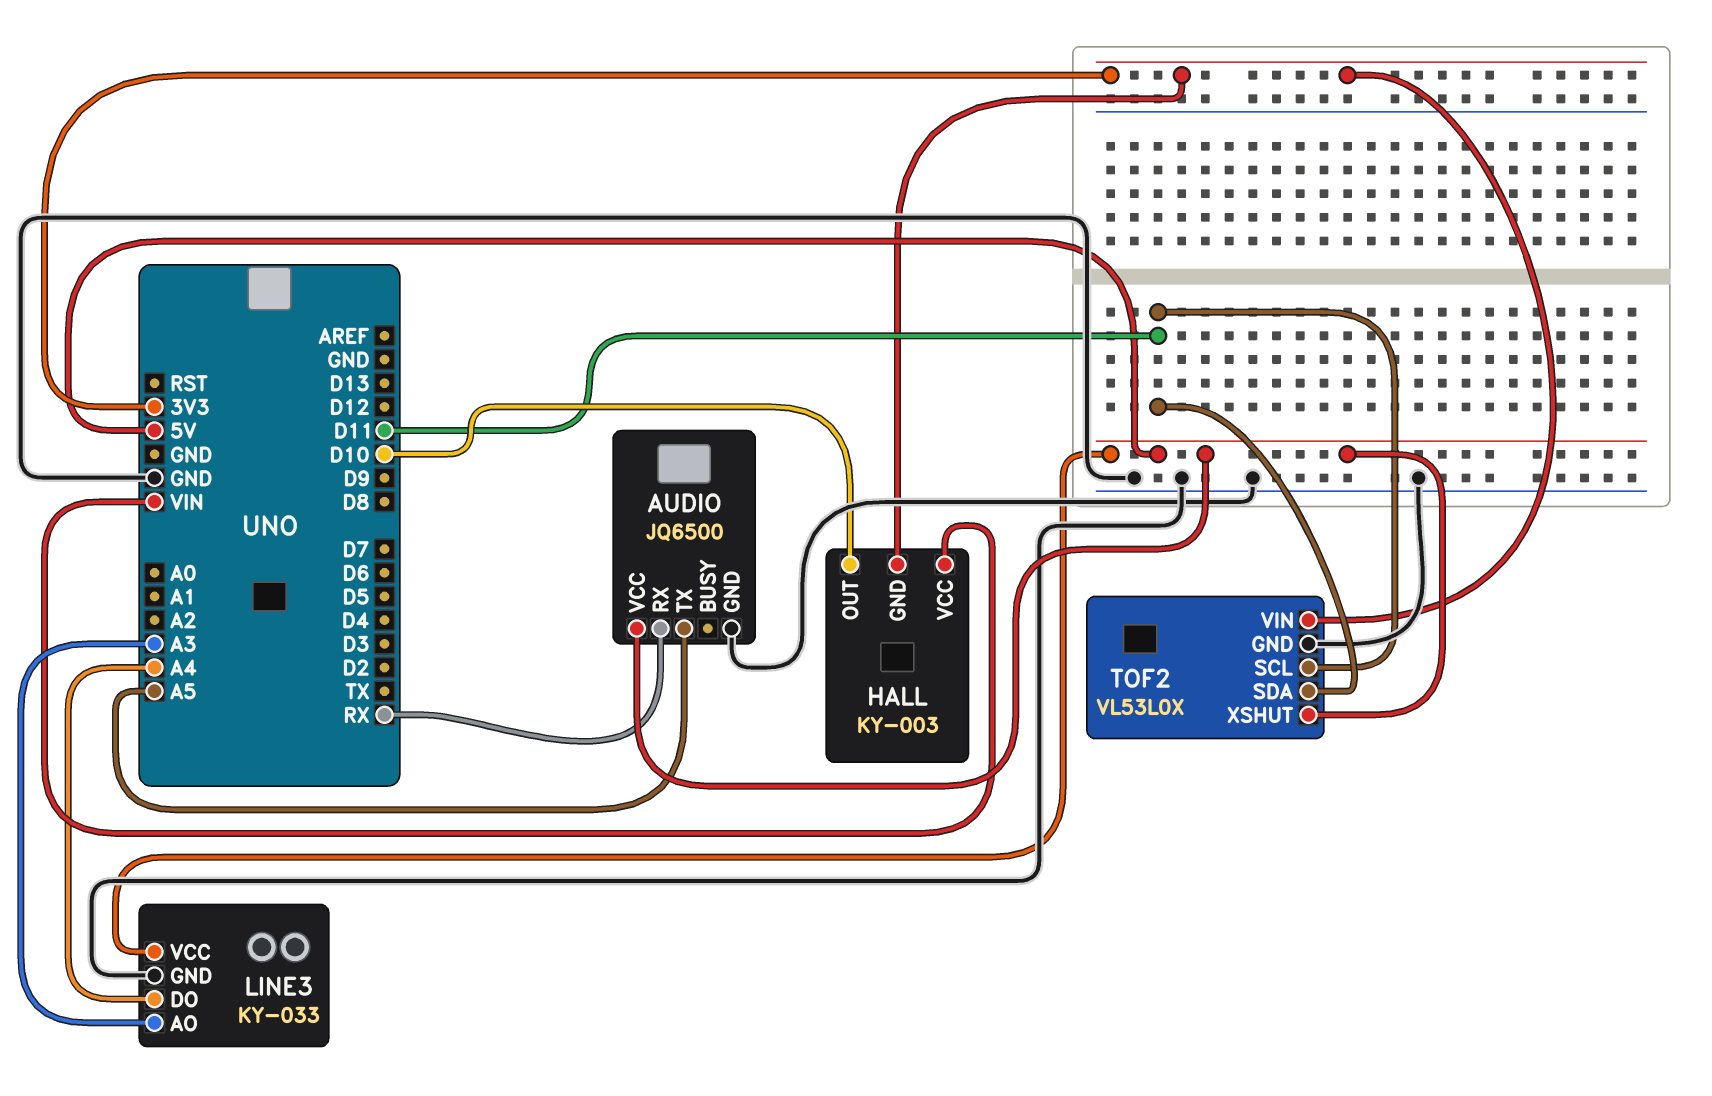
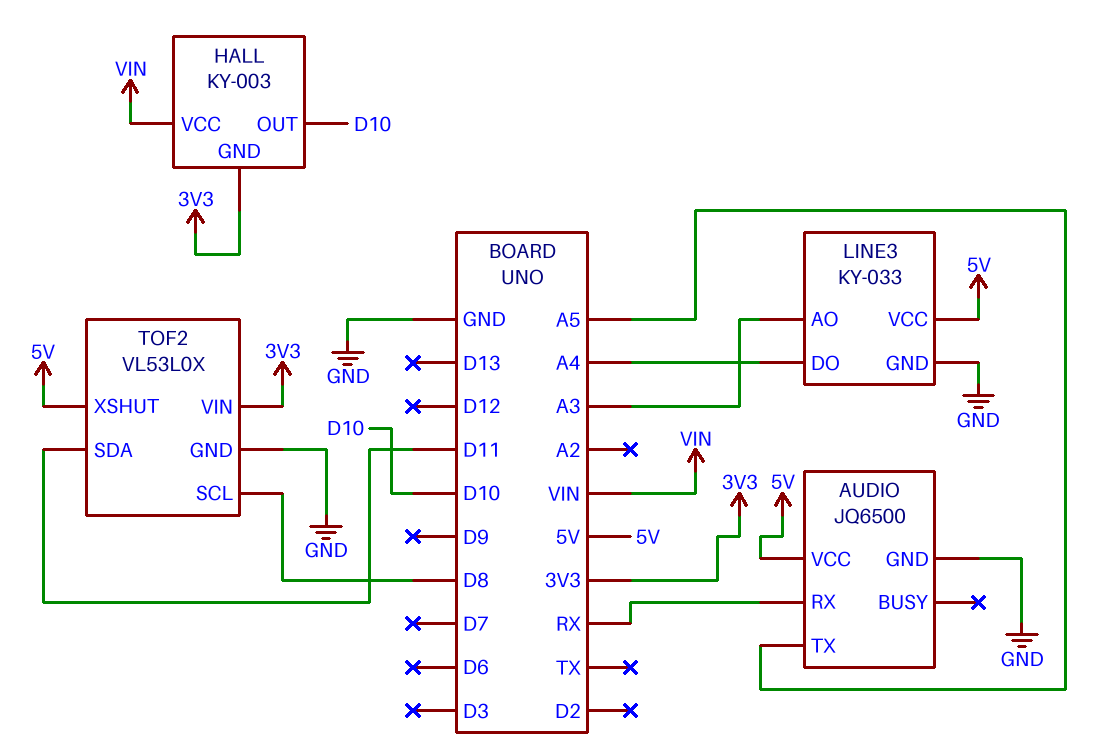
TOF2 pin SCL: D11 -> D8

